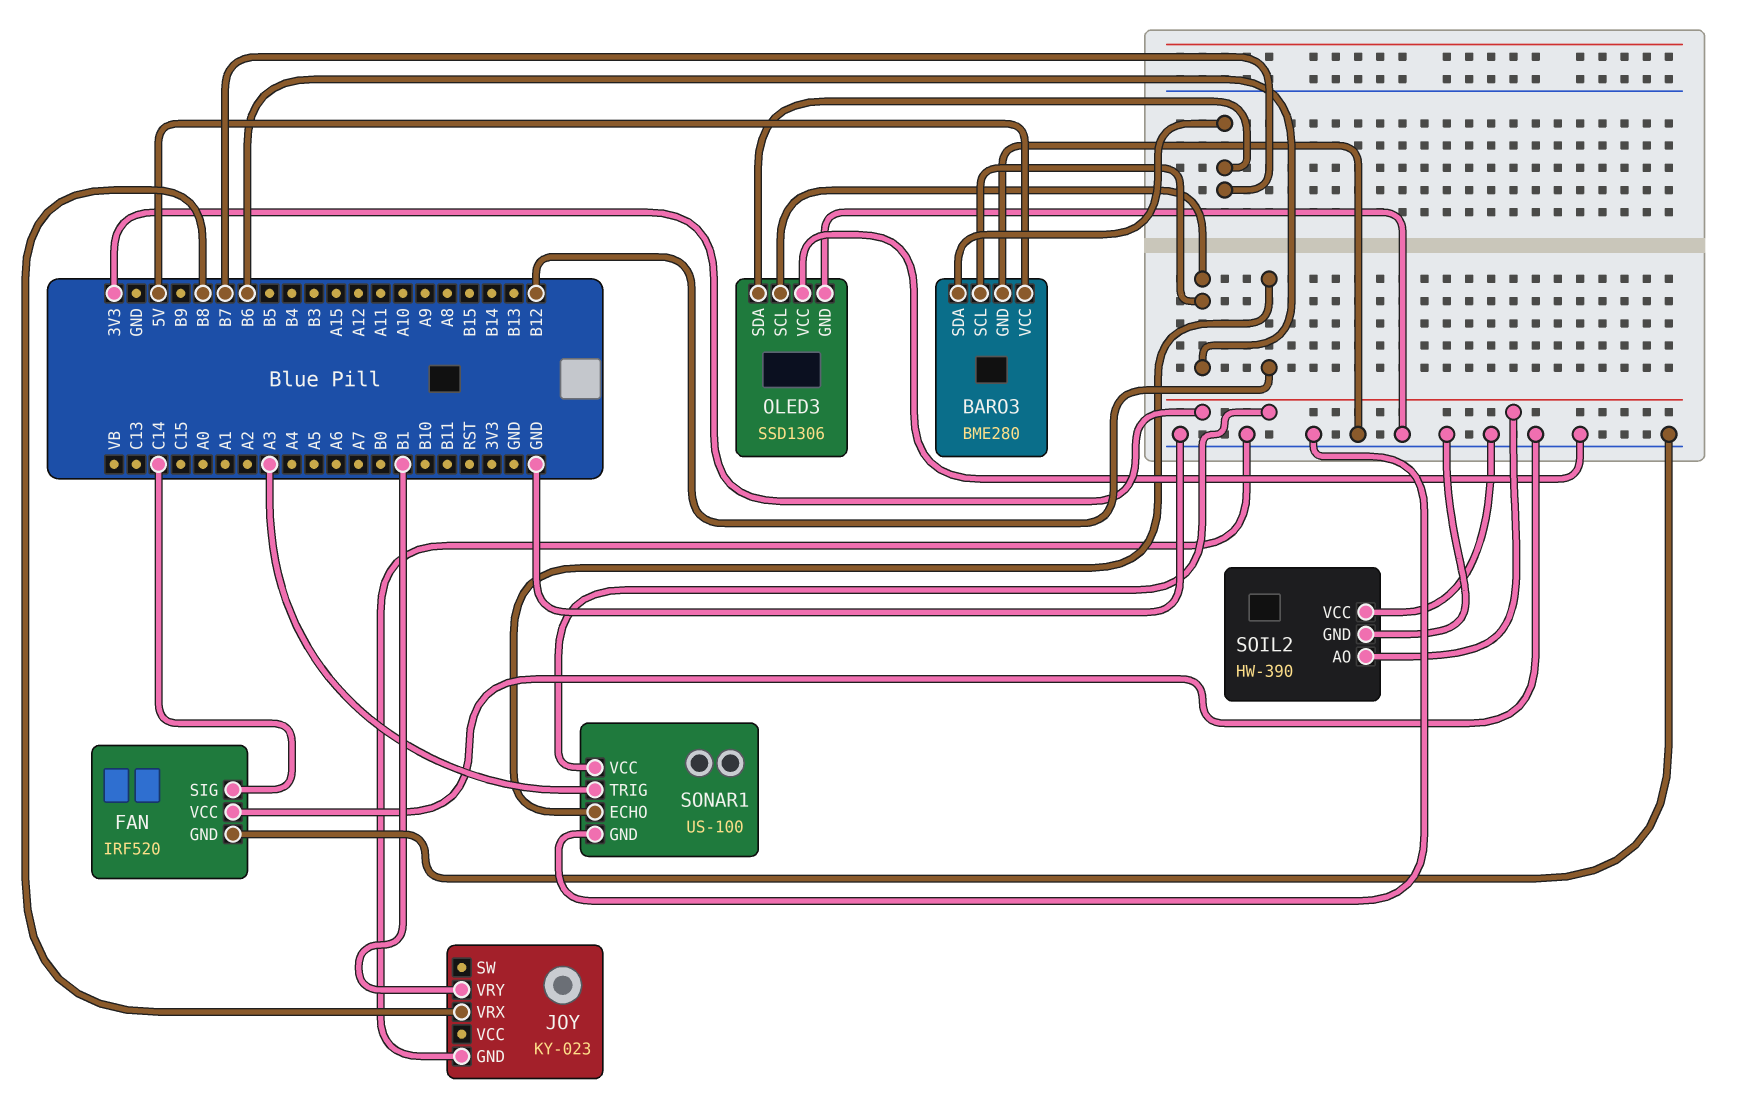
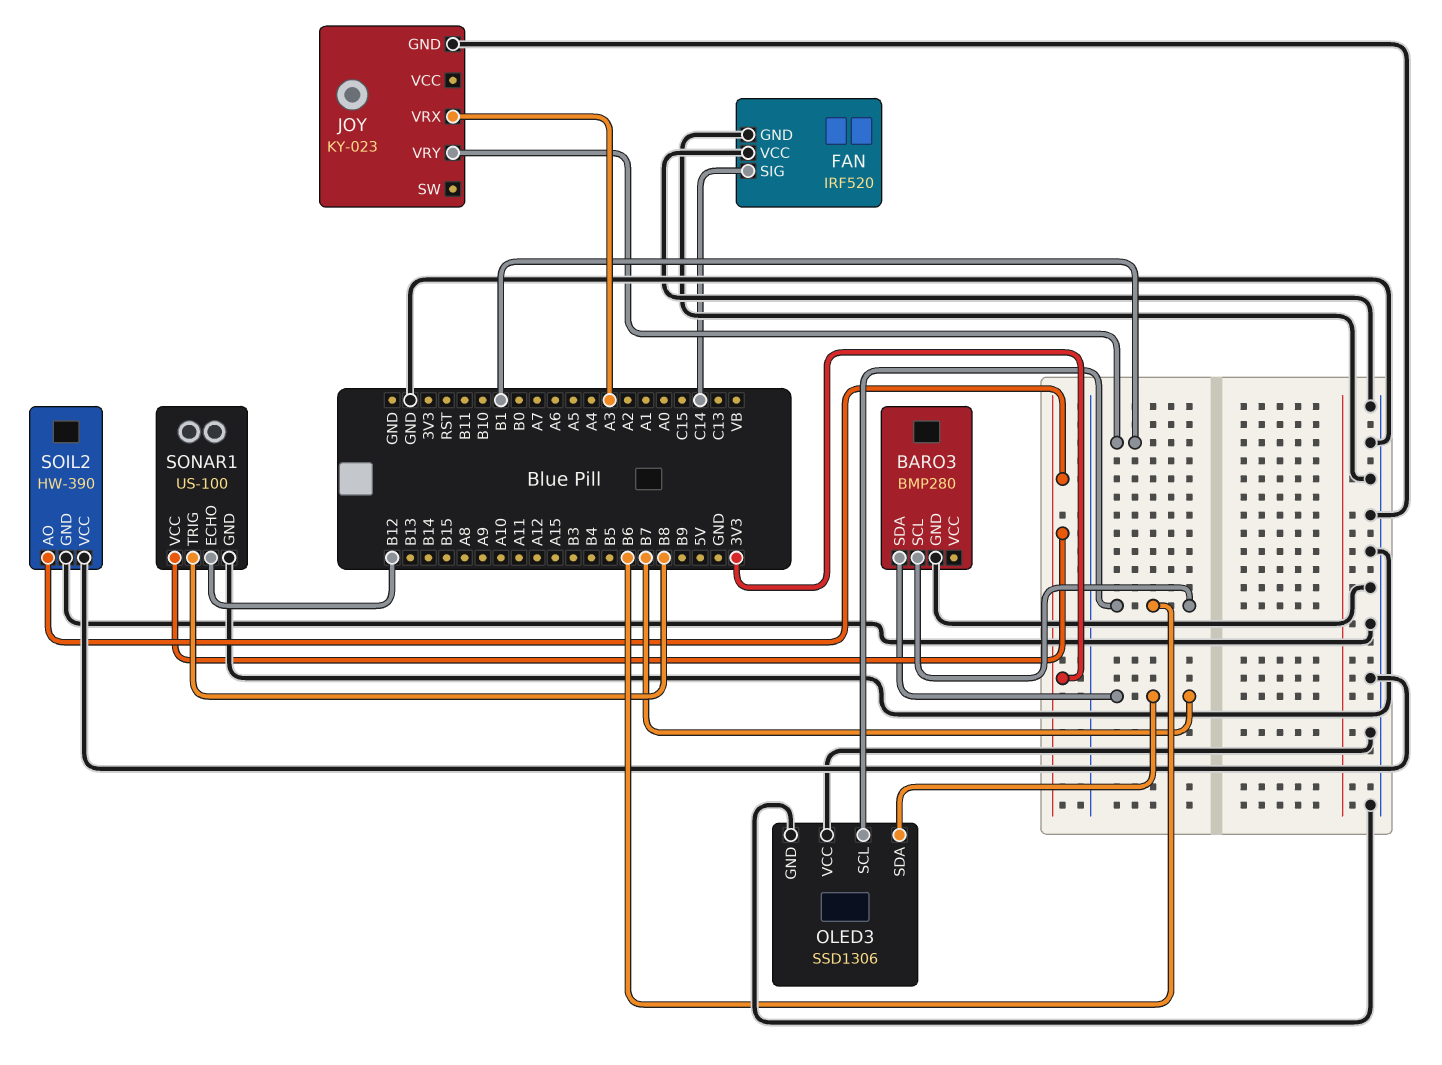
BARO3: BME280 -> BMP280
BARO3 pin VCC: 5V -> none
JOY pin VRX: B8 -> A3
SONAR1 pin TRIG: A3 -> B8

